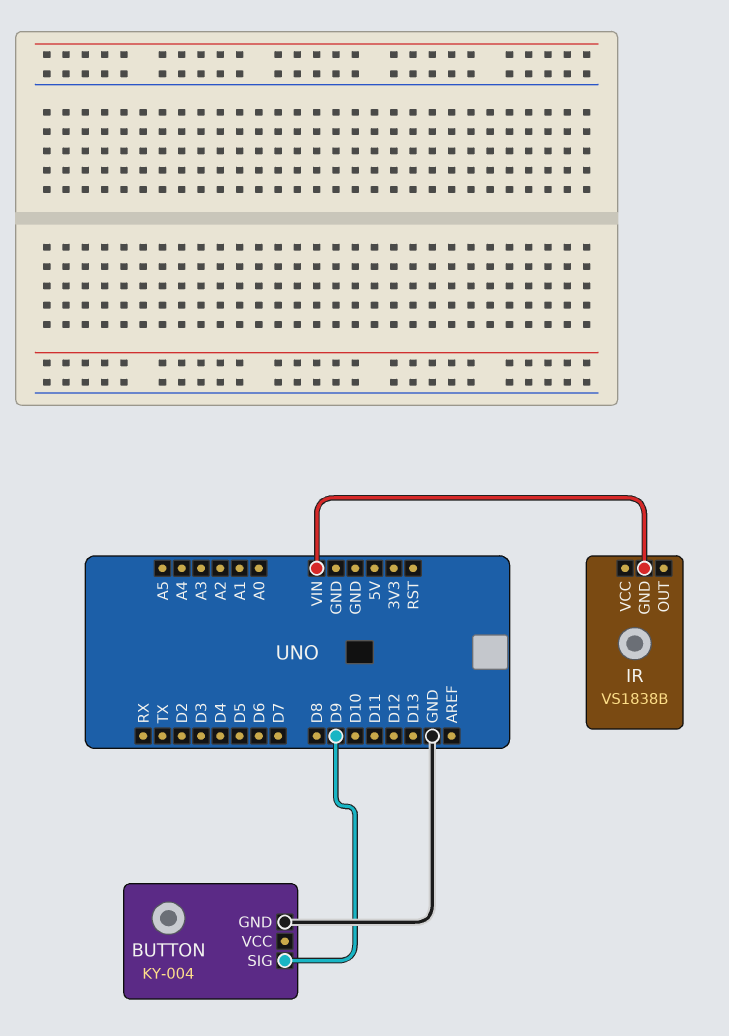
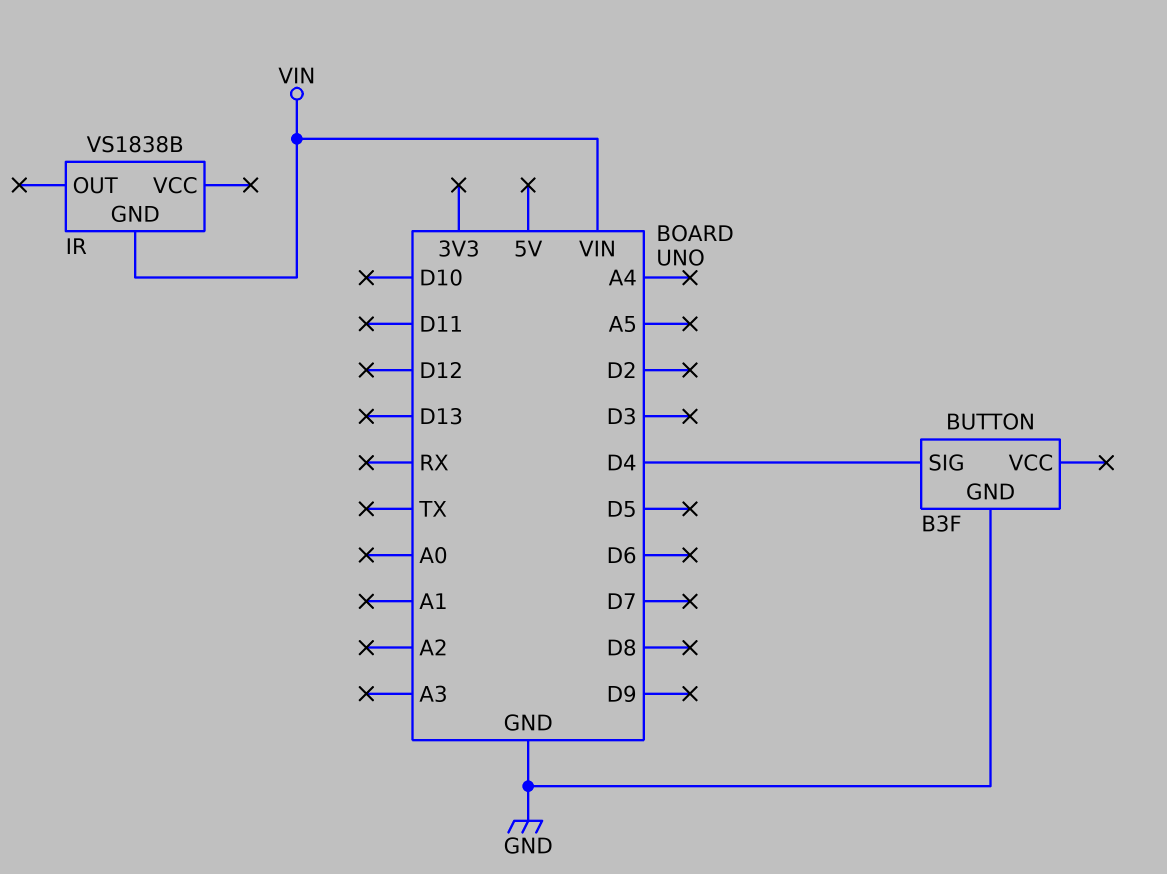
BUTTON: KY-004 -> B3F
BUTTON pin SIG: D9 -> D4

